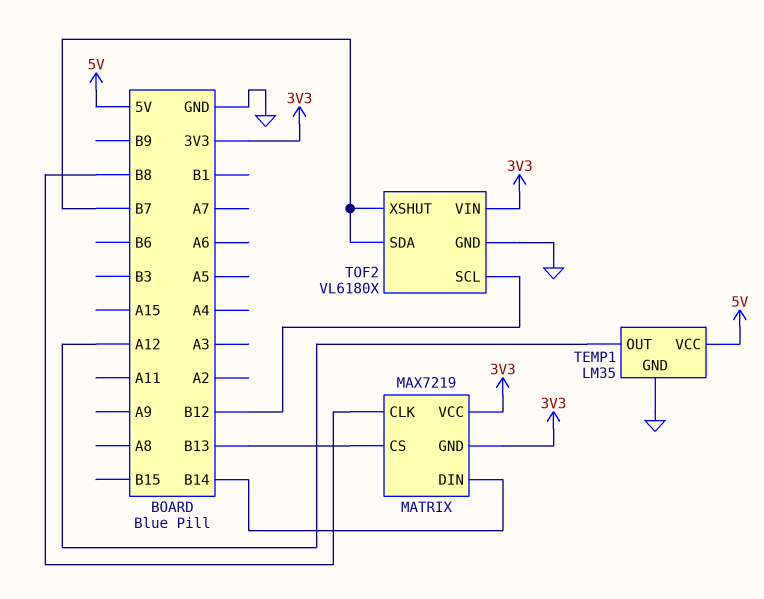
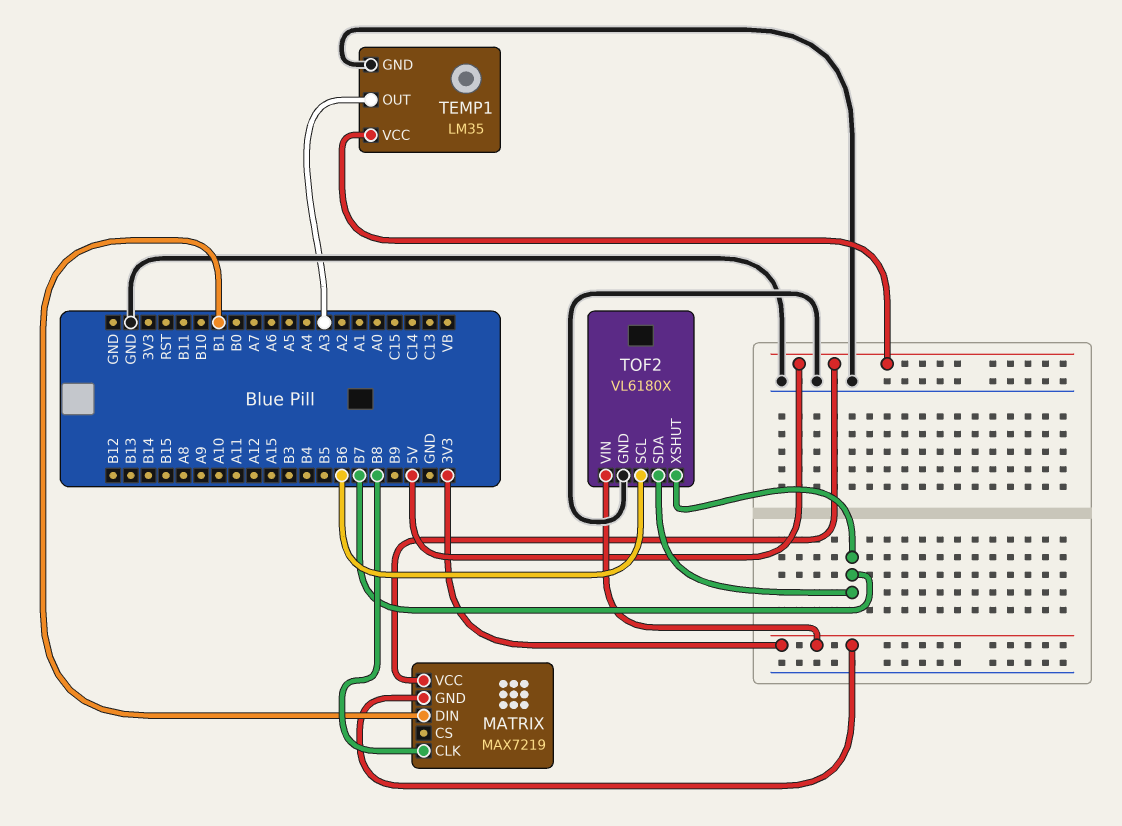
MATRIX pin CS: B13 -> none
MATRIX pin DIN: B14 -> B1
MATRIX pin VCC: 3V3 -> 5V
TEMP1 pin OUT: A12 -> A3
TOF2 pin SCL: B12 -> B6

